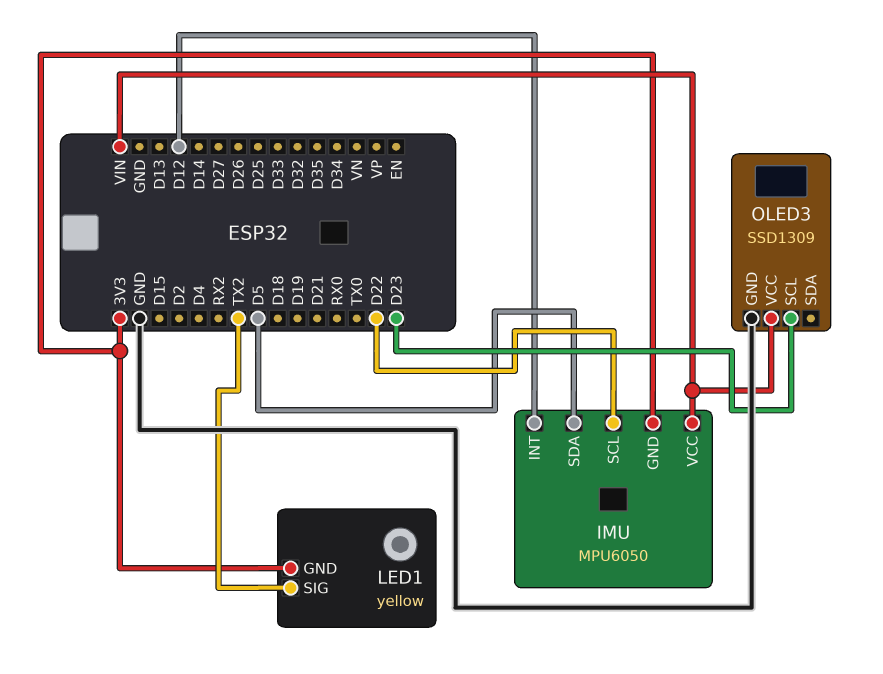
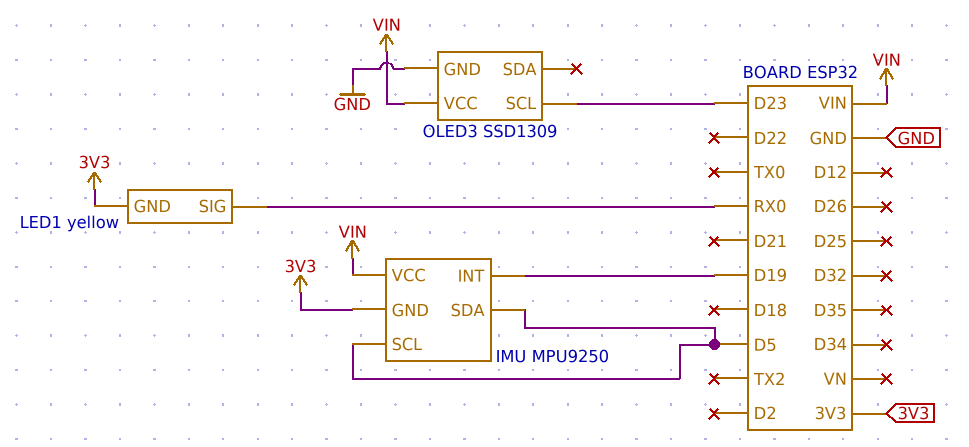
IMU: MPU6050 -> MPU9250
IMU pin INT: D12 -> D19
IMU pin SCL: D22 -> D5
LED1 pin SIG: TX2 -> RX0

